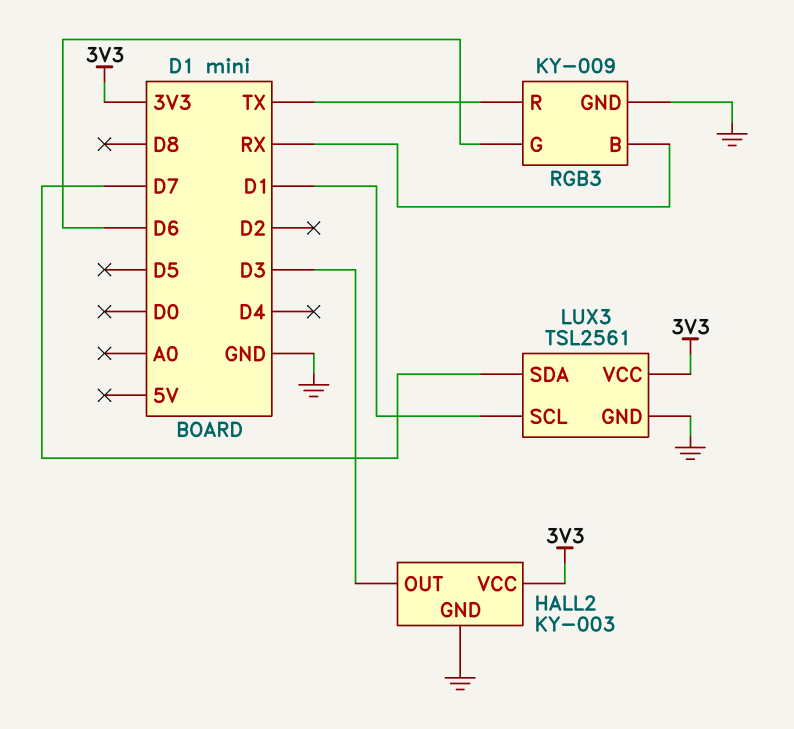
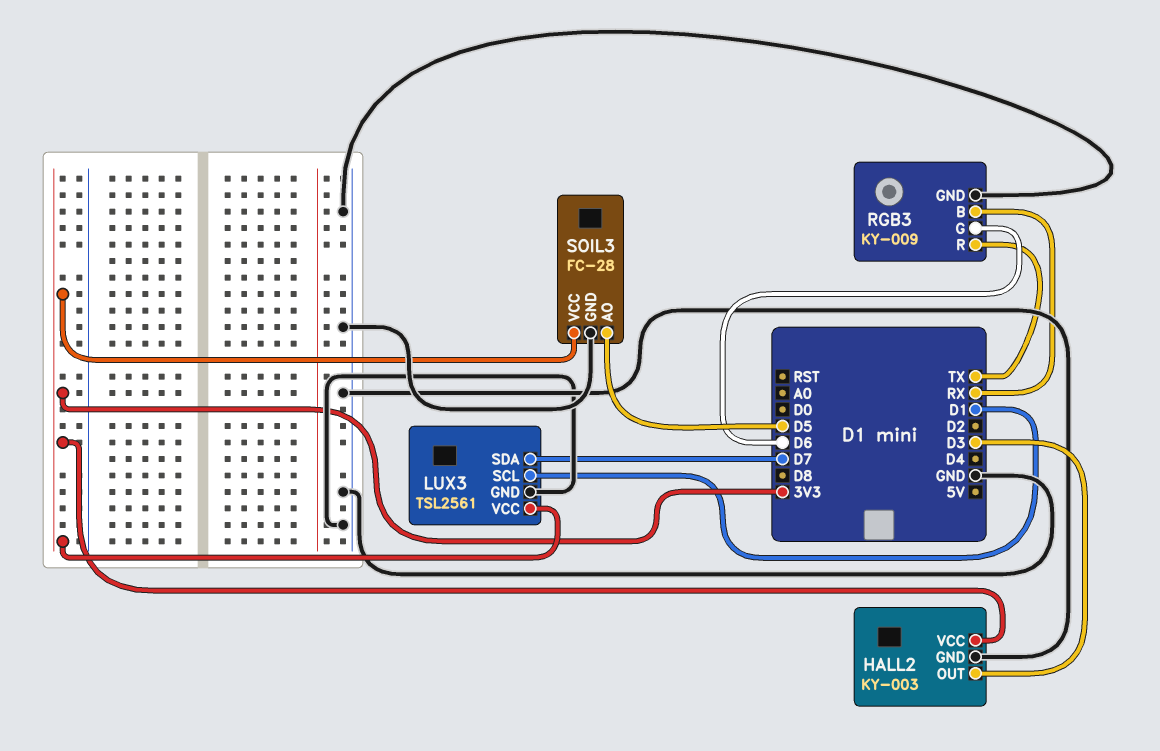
SOIL3: none -> FC-28
SOIL3 pin AO: none -> D5
SOIL3 pin GND: none -> GND
SOIL3 pin VCC: none -> 3V3

